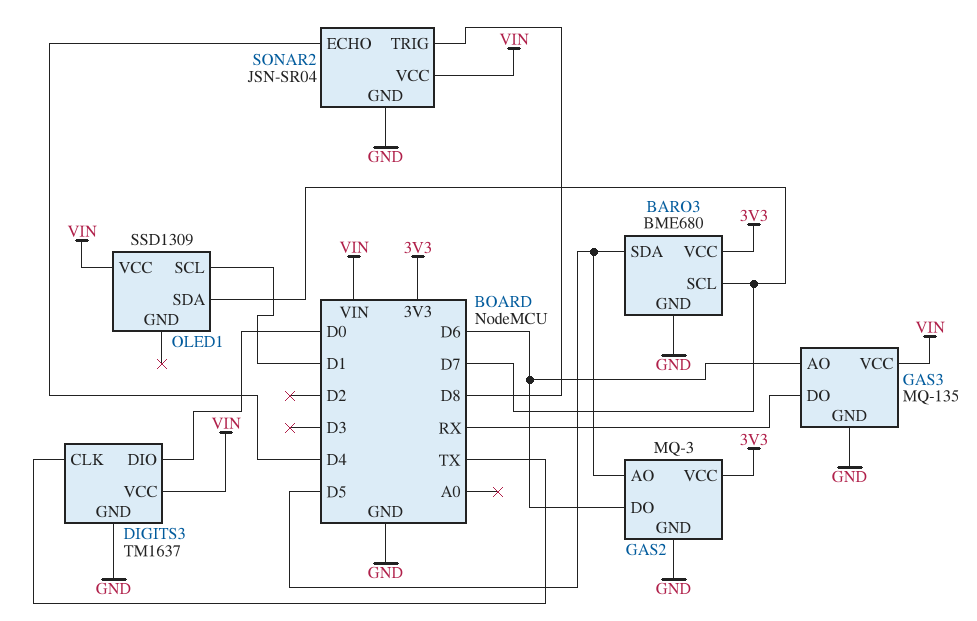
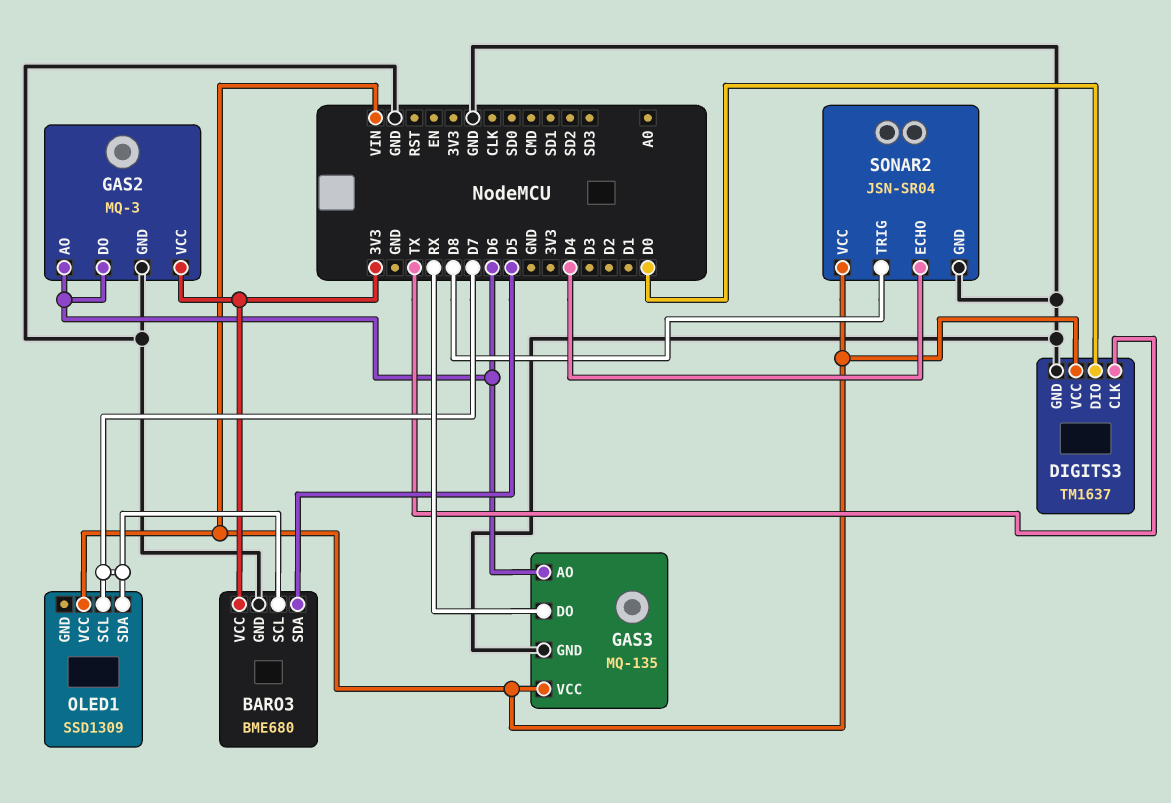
GAS2 pin AO: D5 -> D6
OLED1 pin SCL: D1 -> D7

